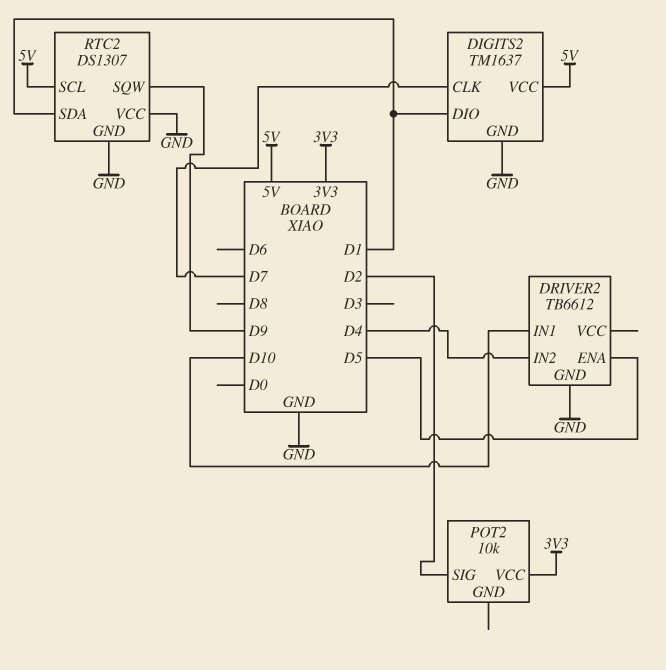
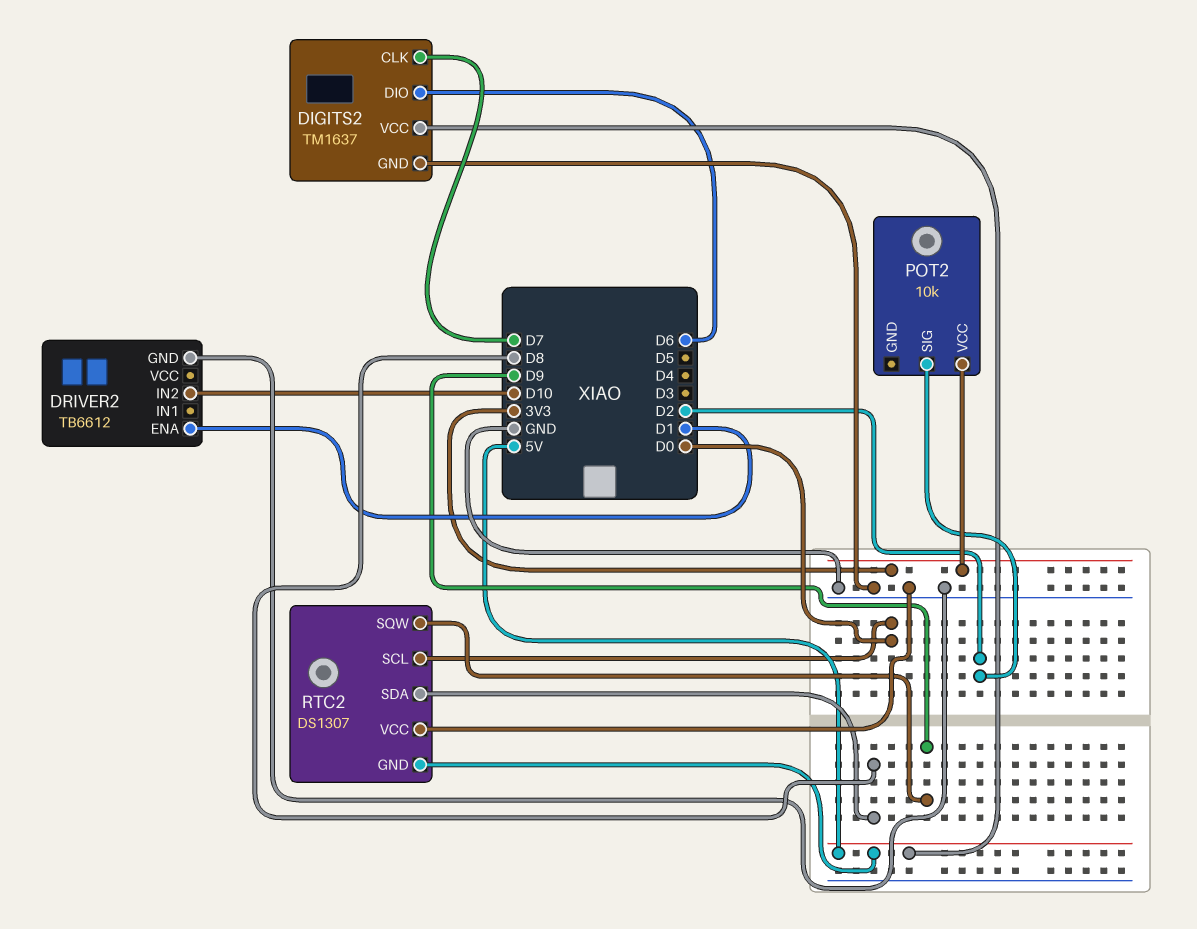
DIGITS2 pin DIO: D1 -> D6
DRIVER2 pin ENA: D5 -> D1
DRIVER2 pin IN1: D10 -> none
DRIVER2 pin IN2: D4 -> D10
RTC2 pin GND: GND -> 5V
RTC2 pin SCL: 5V -> D0
RTC2 pin SDA: D1 -> D8

